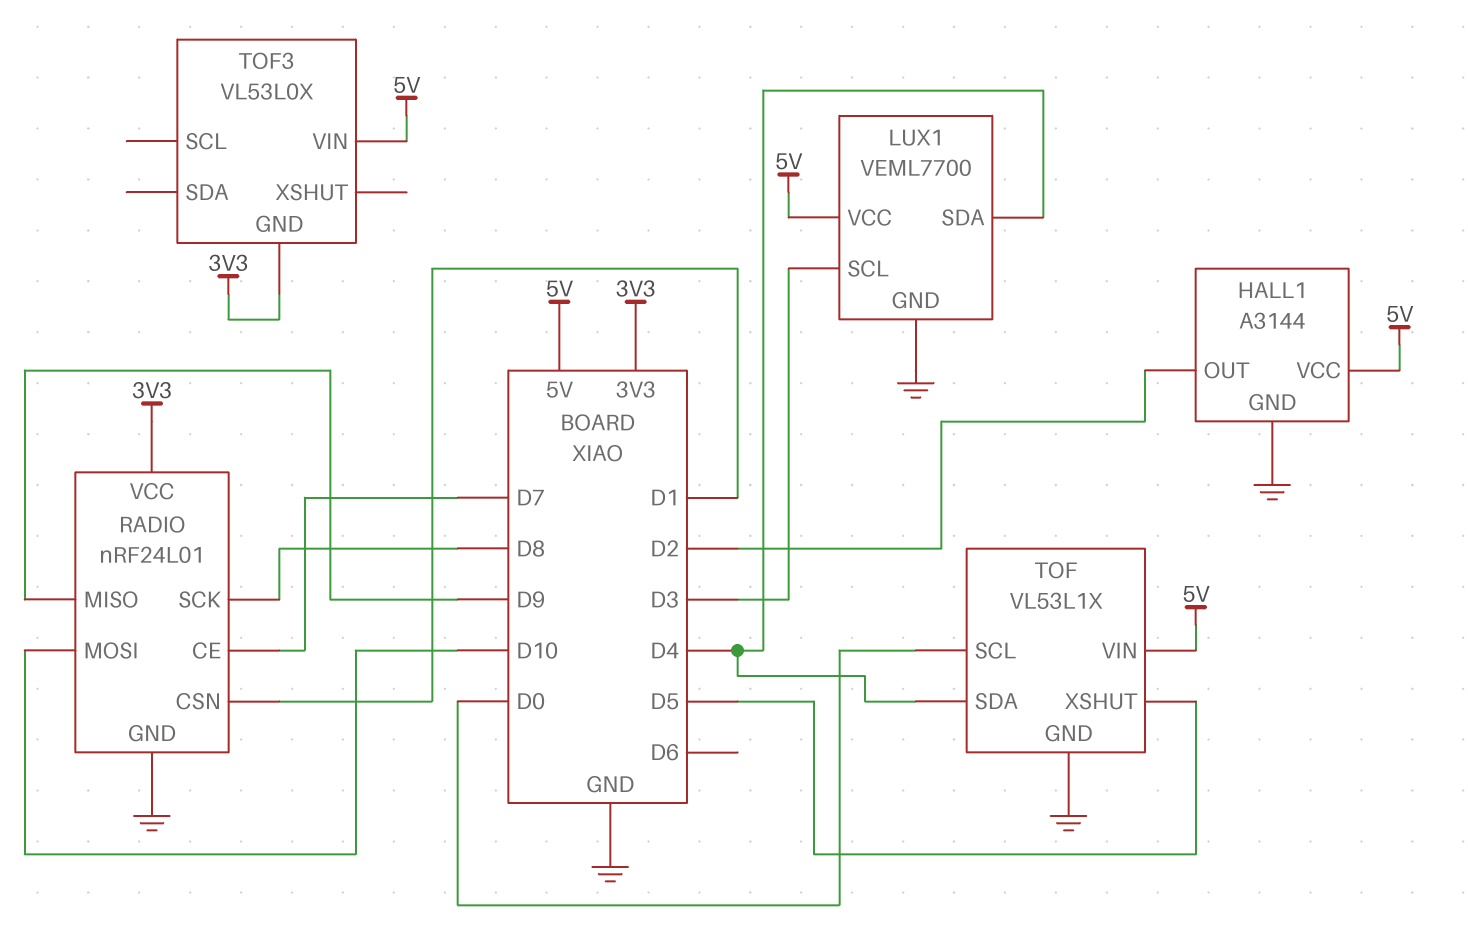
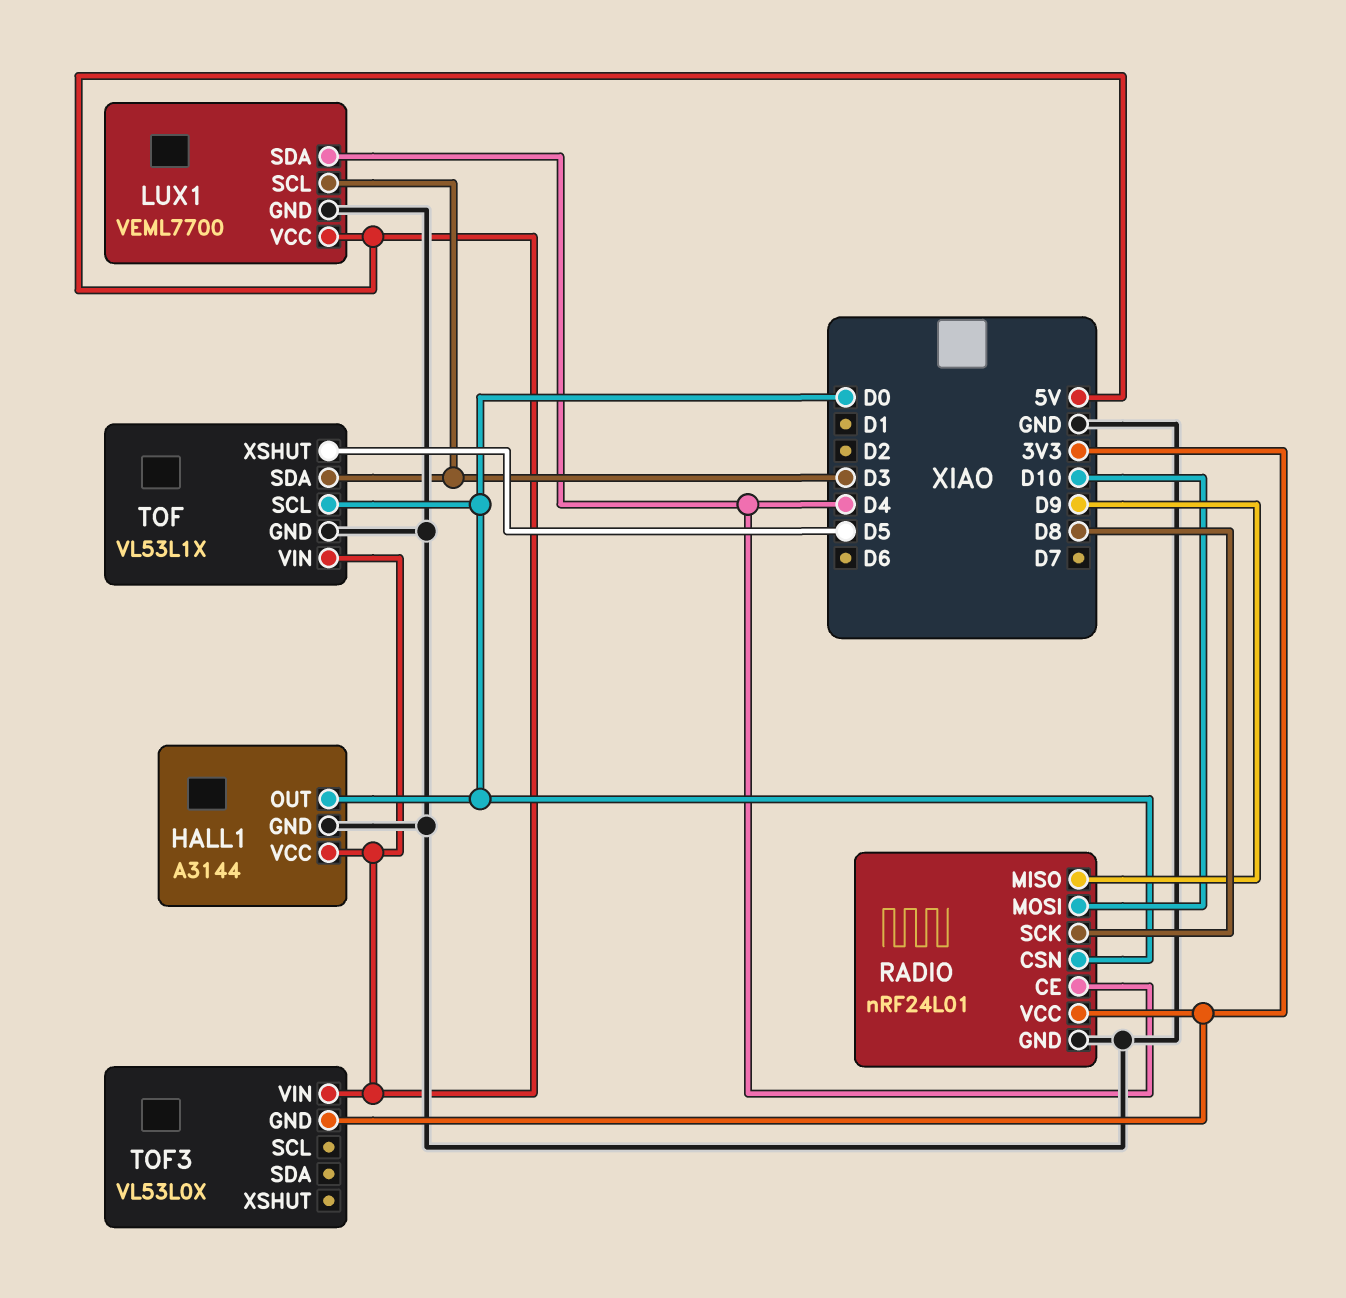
HALL1 pin OUT: D2 -> D0
RADIO pin CE: D7 -> D4
RADIO pin CSN: D1 -> D0
TOF pin SDA: D4 -> D3

